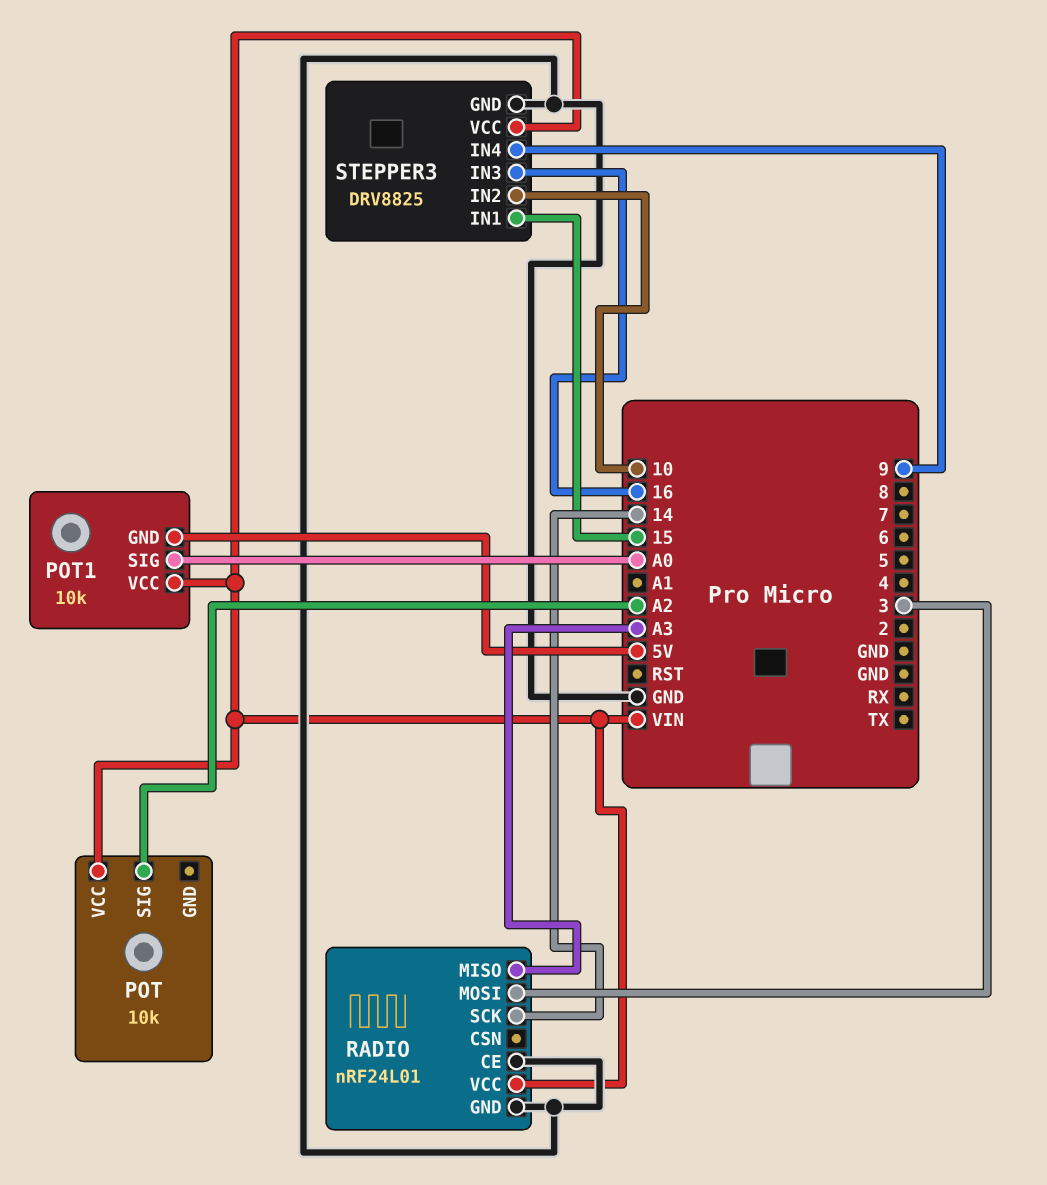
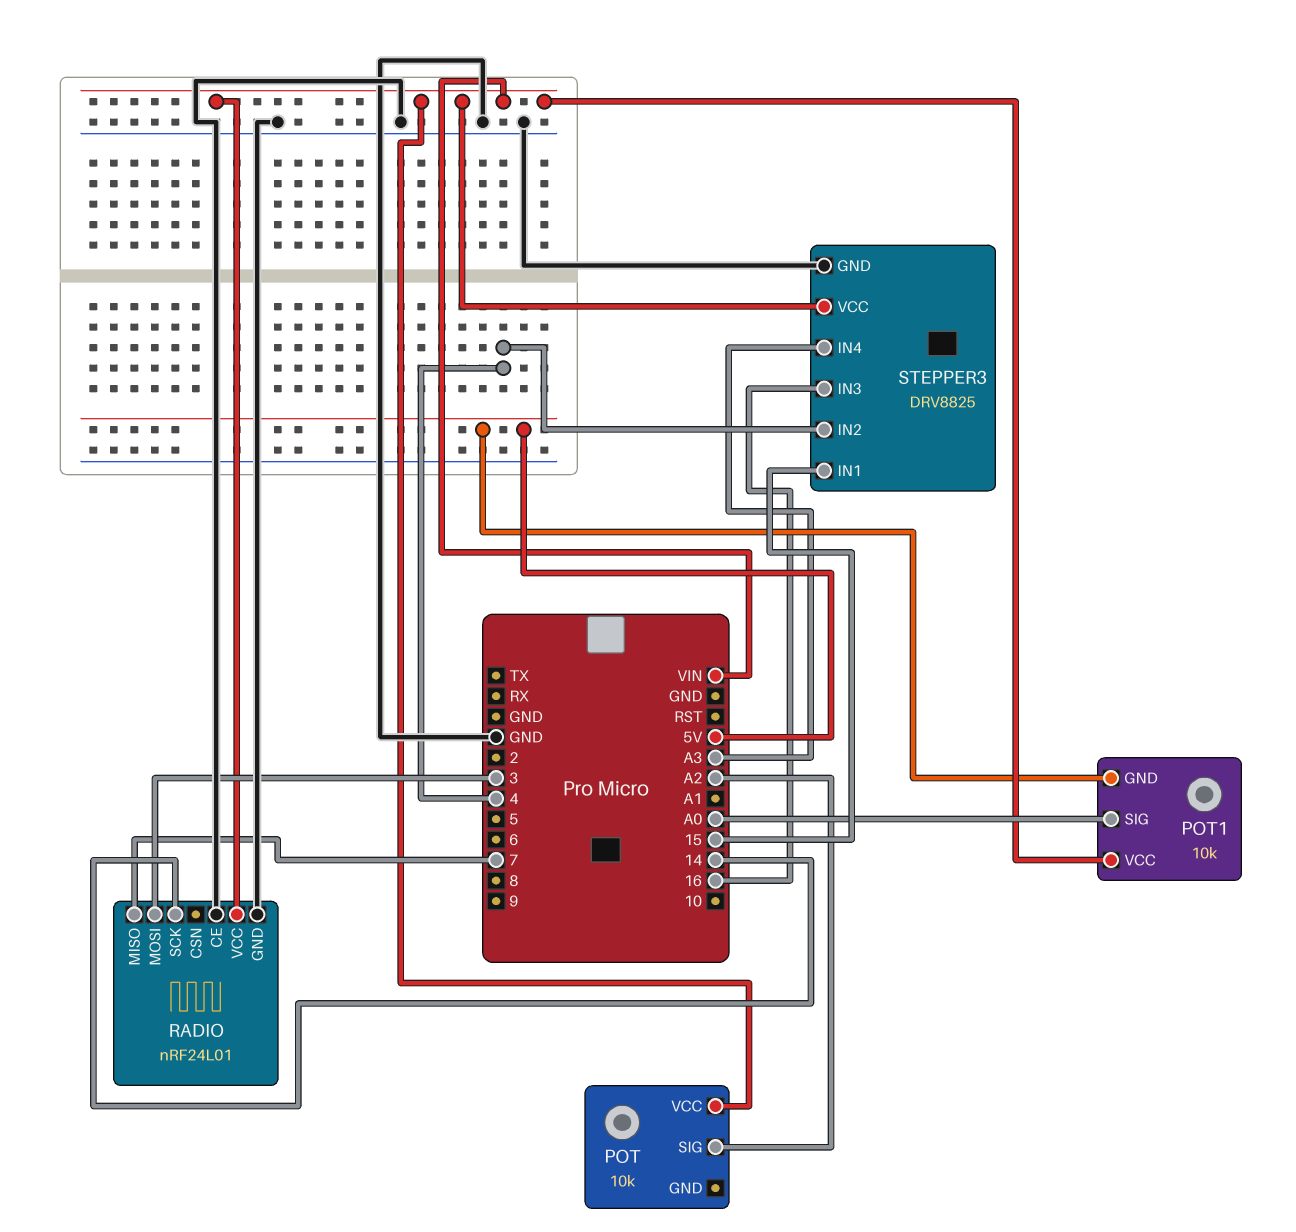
RADIO pin MISO: A3 -> 7
STEPPER3 pin IN2: 10 -> 4
STEPPER3 pin IN4: 9 -> A3

